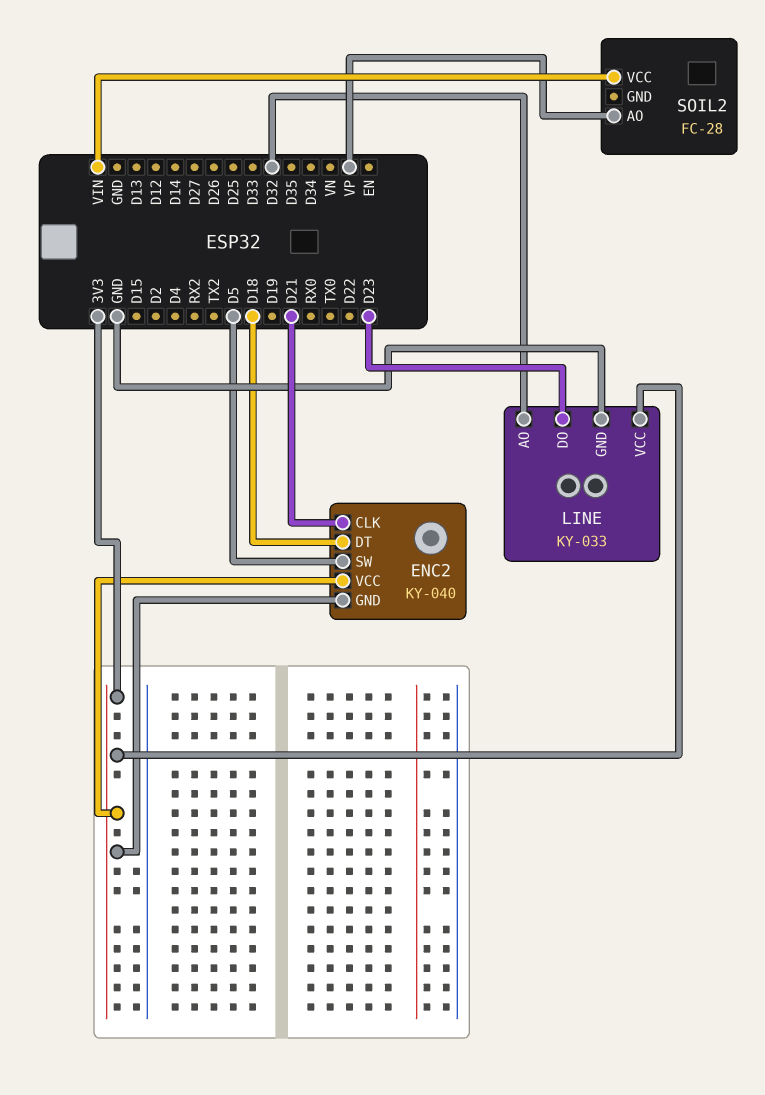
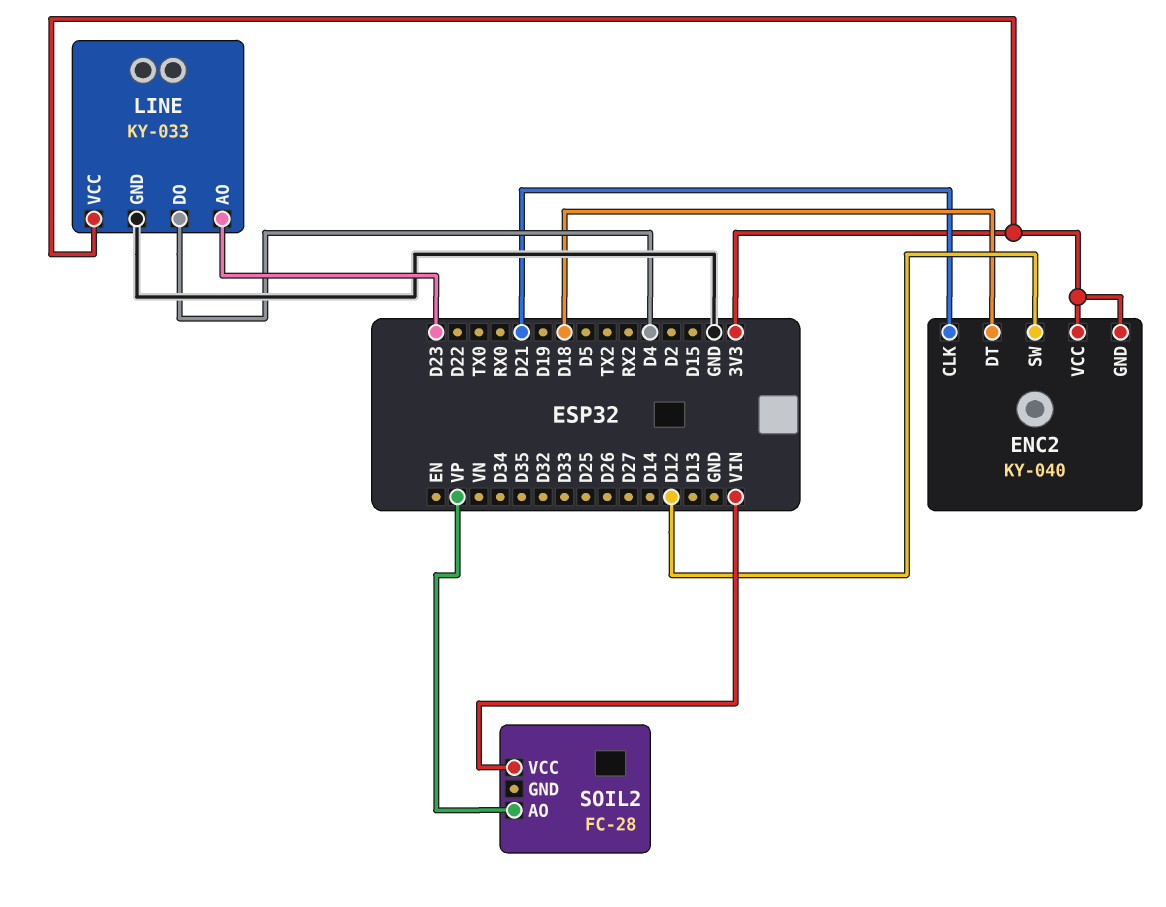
ENC2 pin SW: D5 -> D12
LINE pin AO: D32 -> D23
LINE pin DO: D23 -> D4

